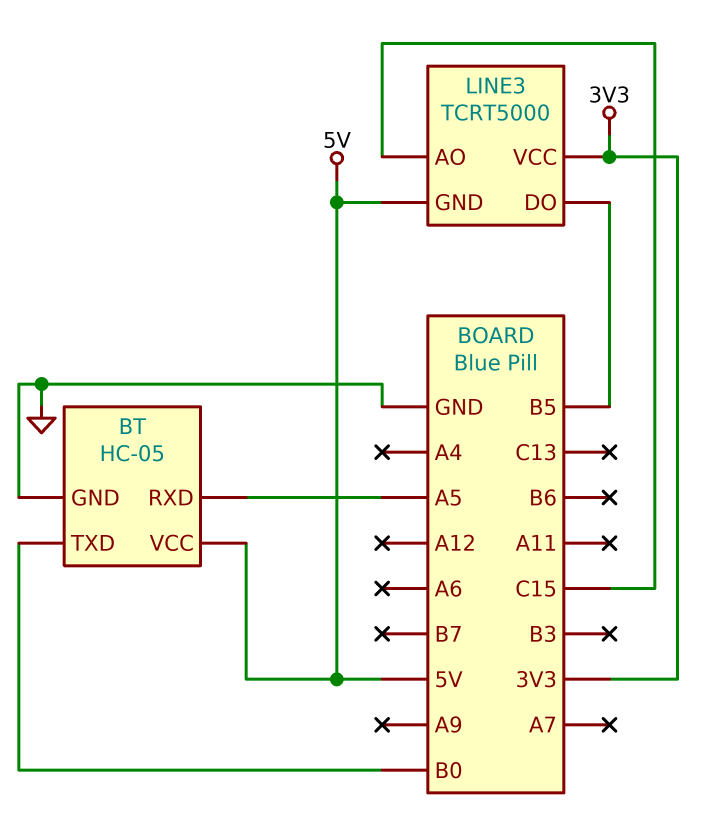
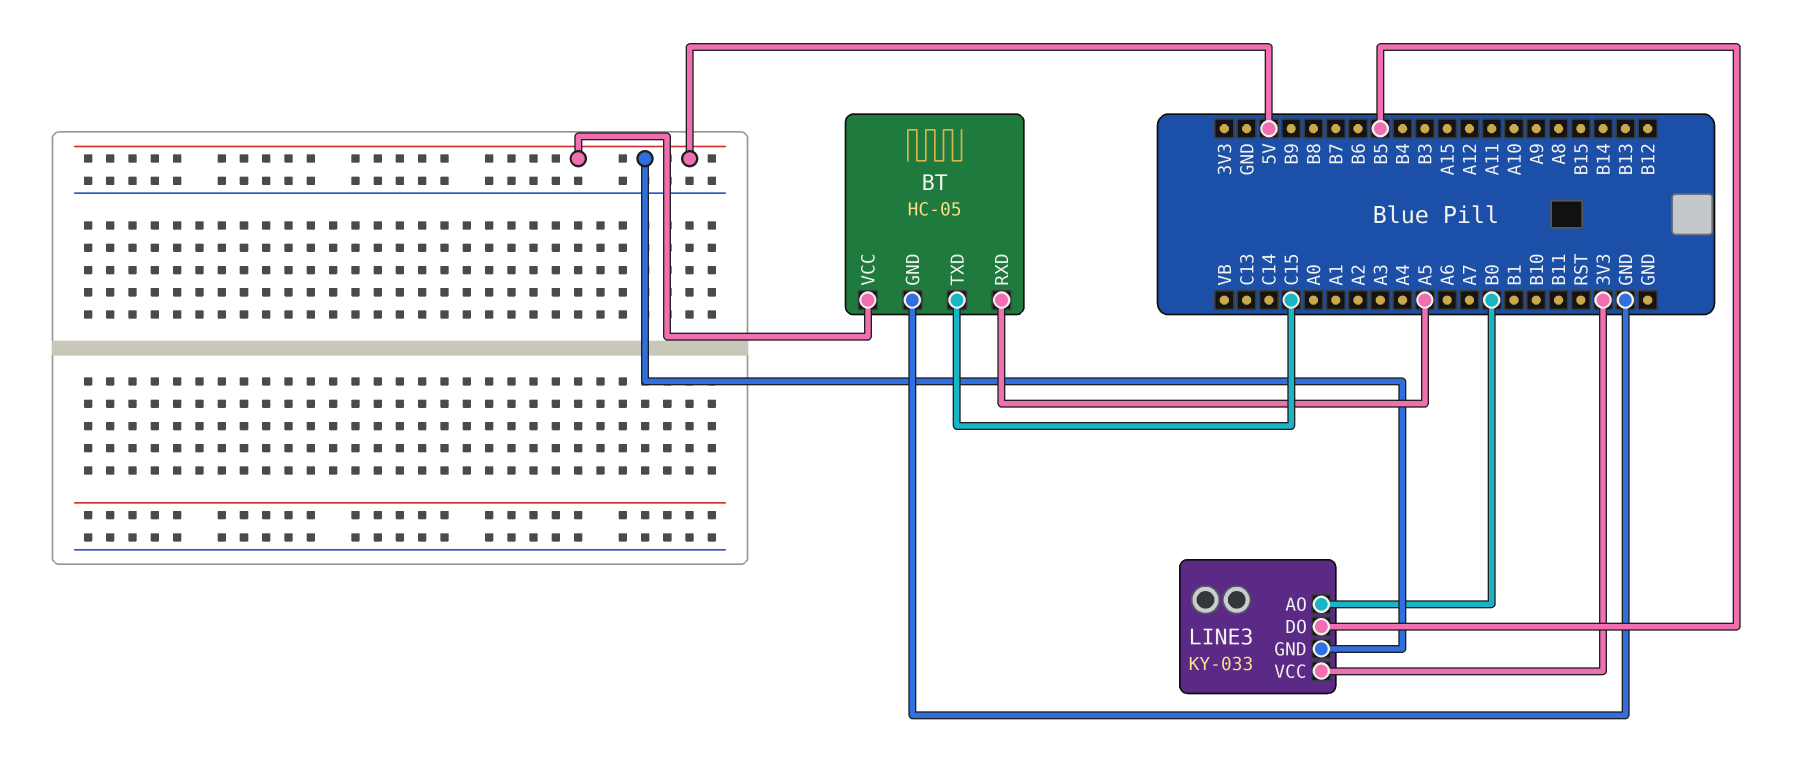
BT pin TXD: B0 -> C15
LINE3: TCRT5000 -> KY-033
LINE3 pin AO: C15 -> B0

